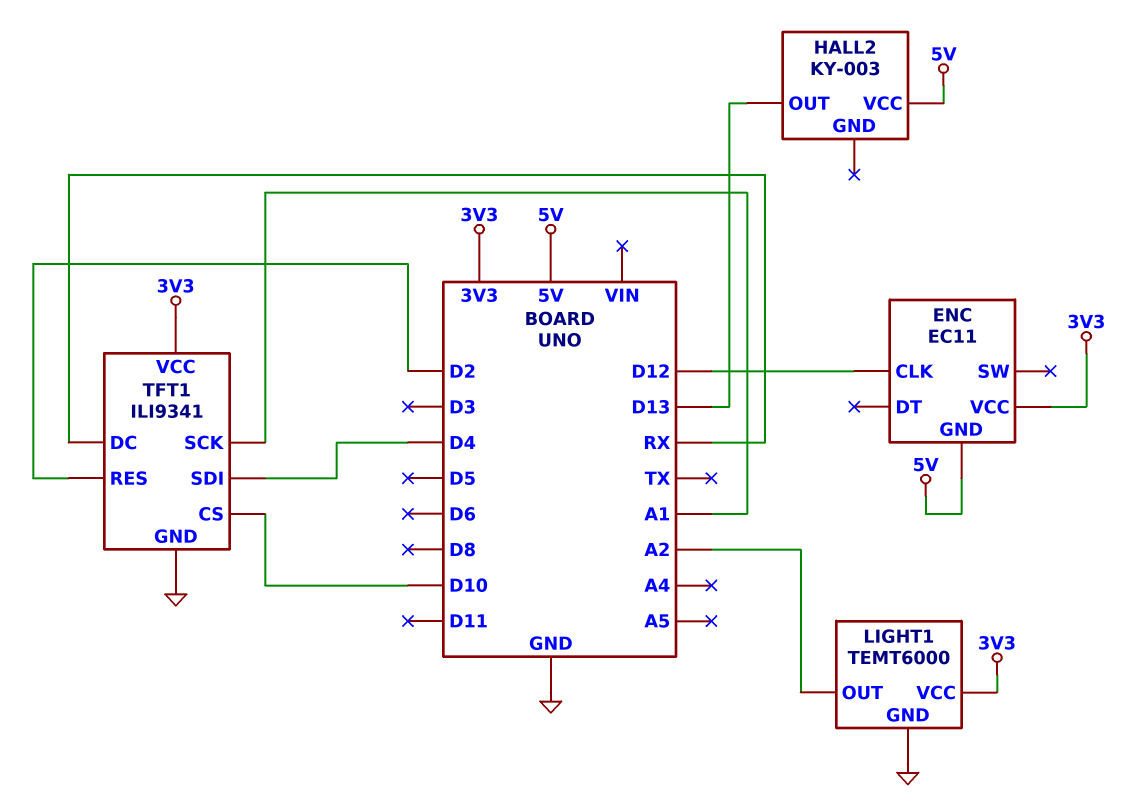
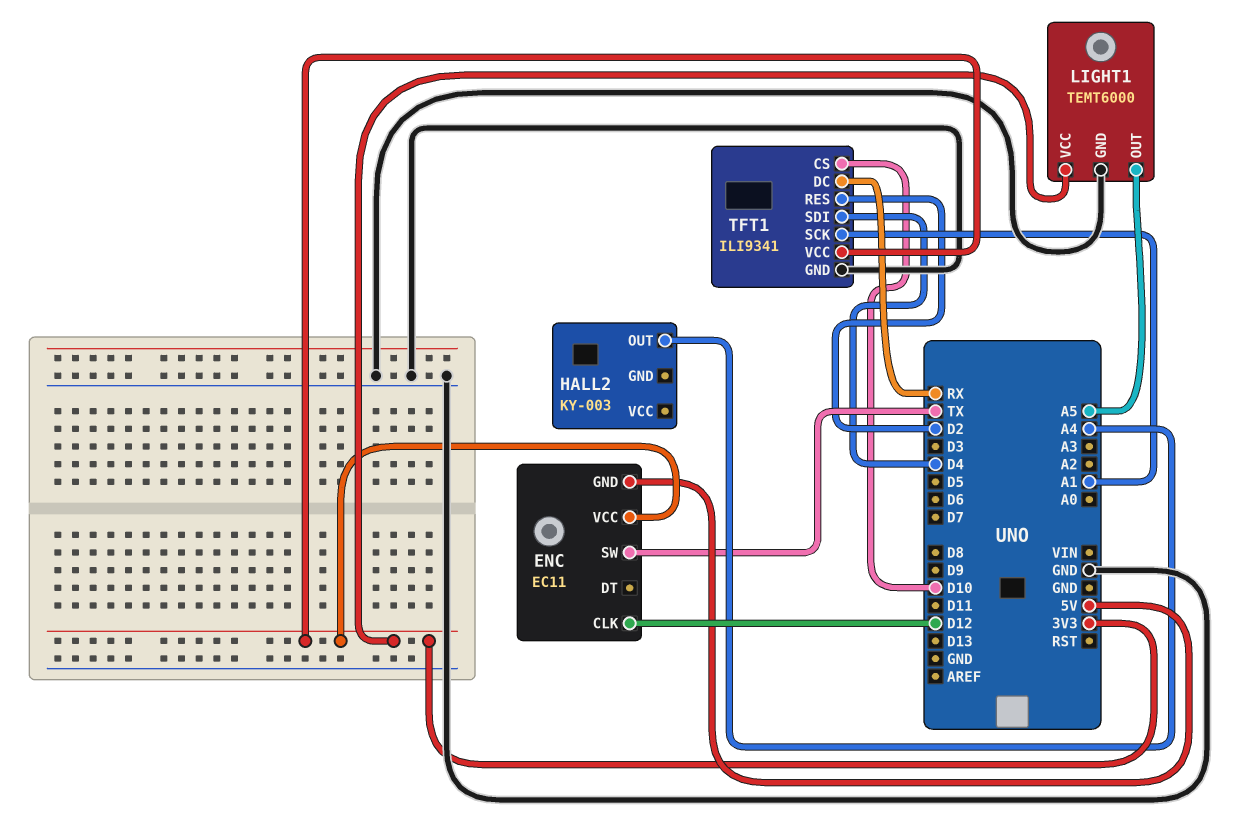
ENC pin SW: none -> TX
HALL2 pin OUT: D13 -> A4
HALL2 pin VCC: 5V -> none
LIGHT1 pin OUT: A2 -> A5

